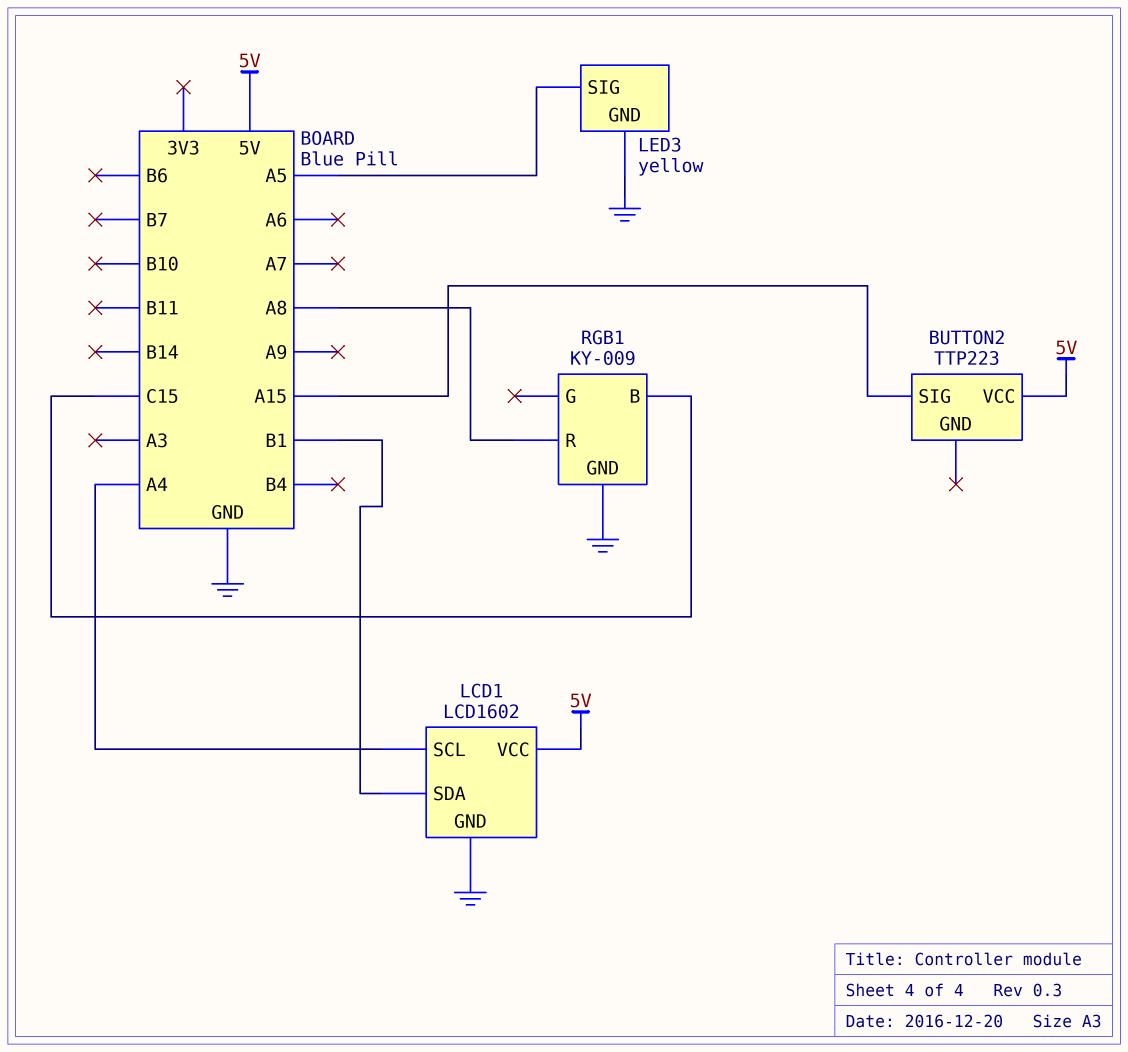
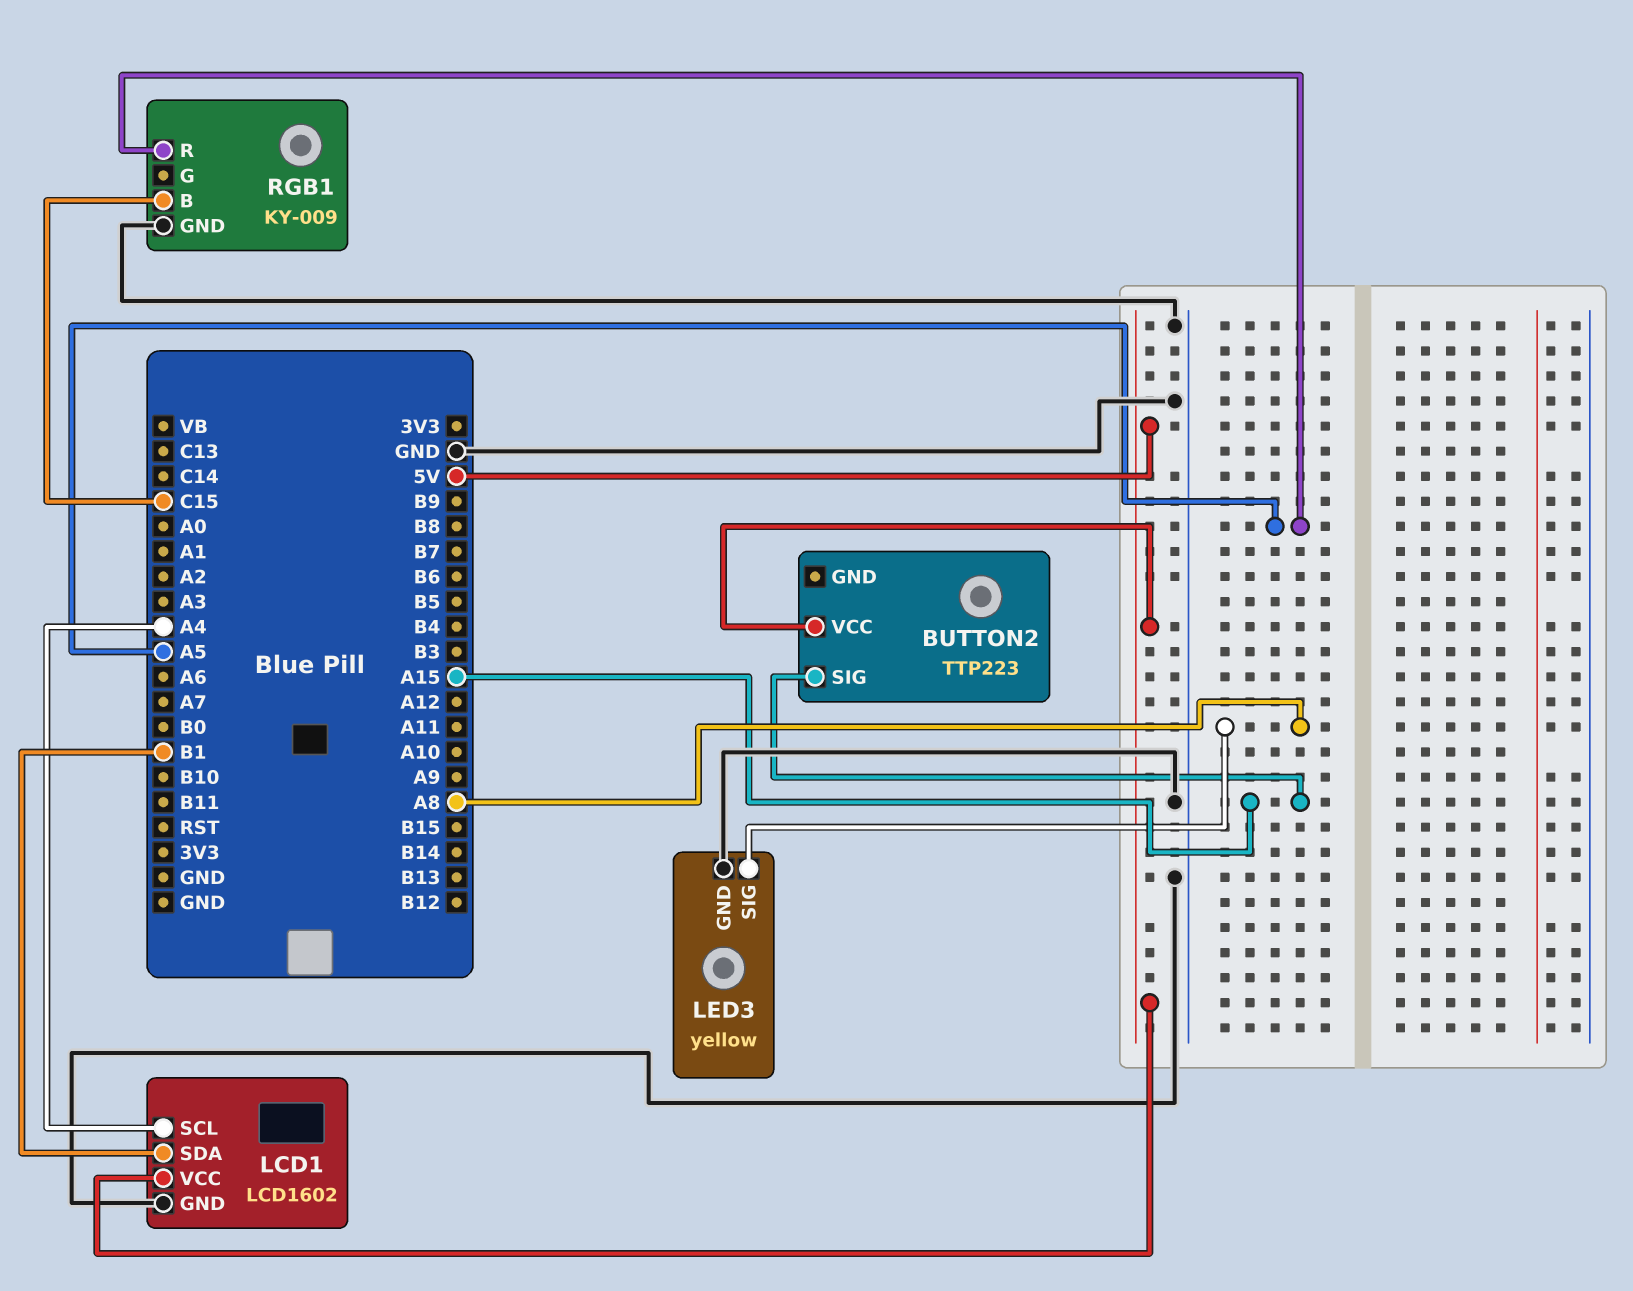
LED3 pin SIG: A5 -> A8
RGB1 pin R: A8 -> A5

